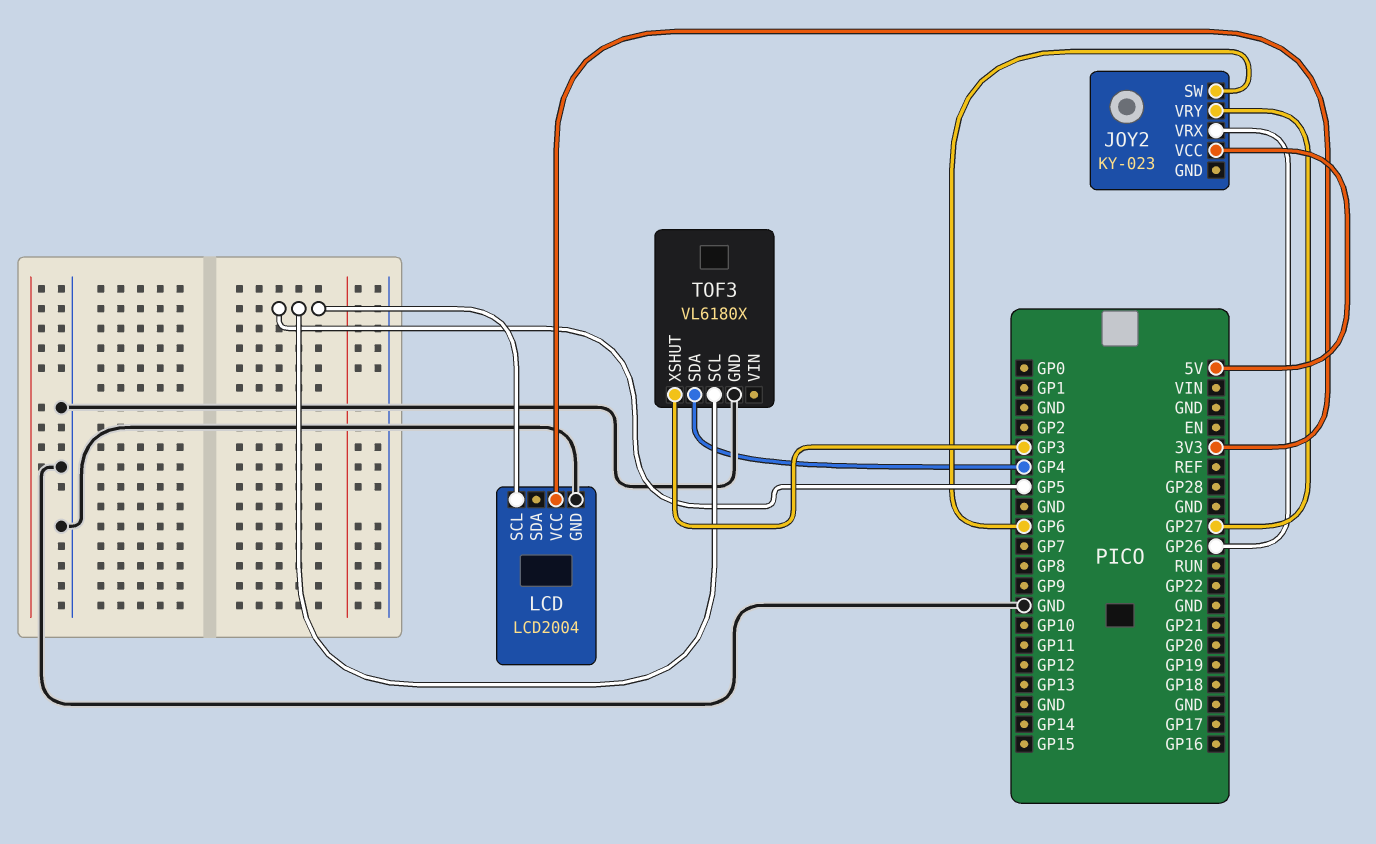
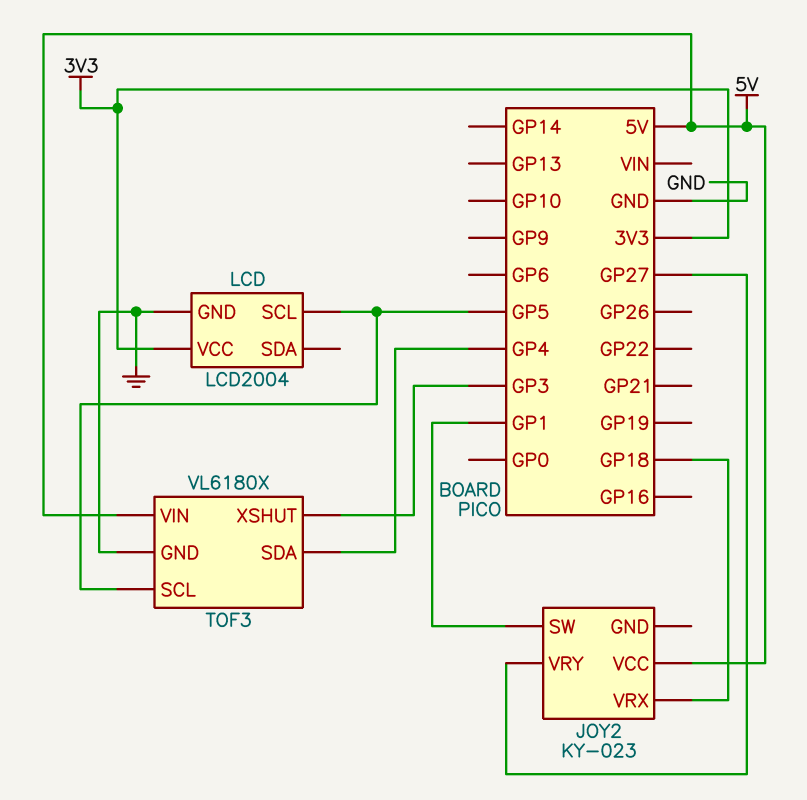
JOY2 pin SW: GP6 -> GP1
JOY2 pin VRX: GP26 -> GP18
TOF3 pin VIN: none -> 5V

